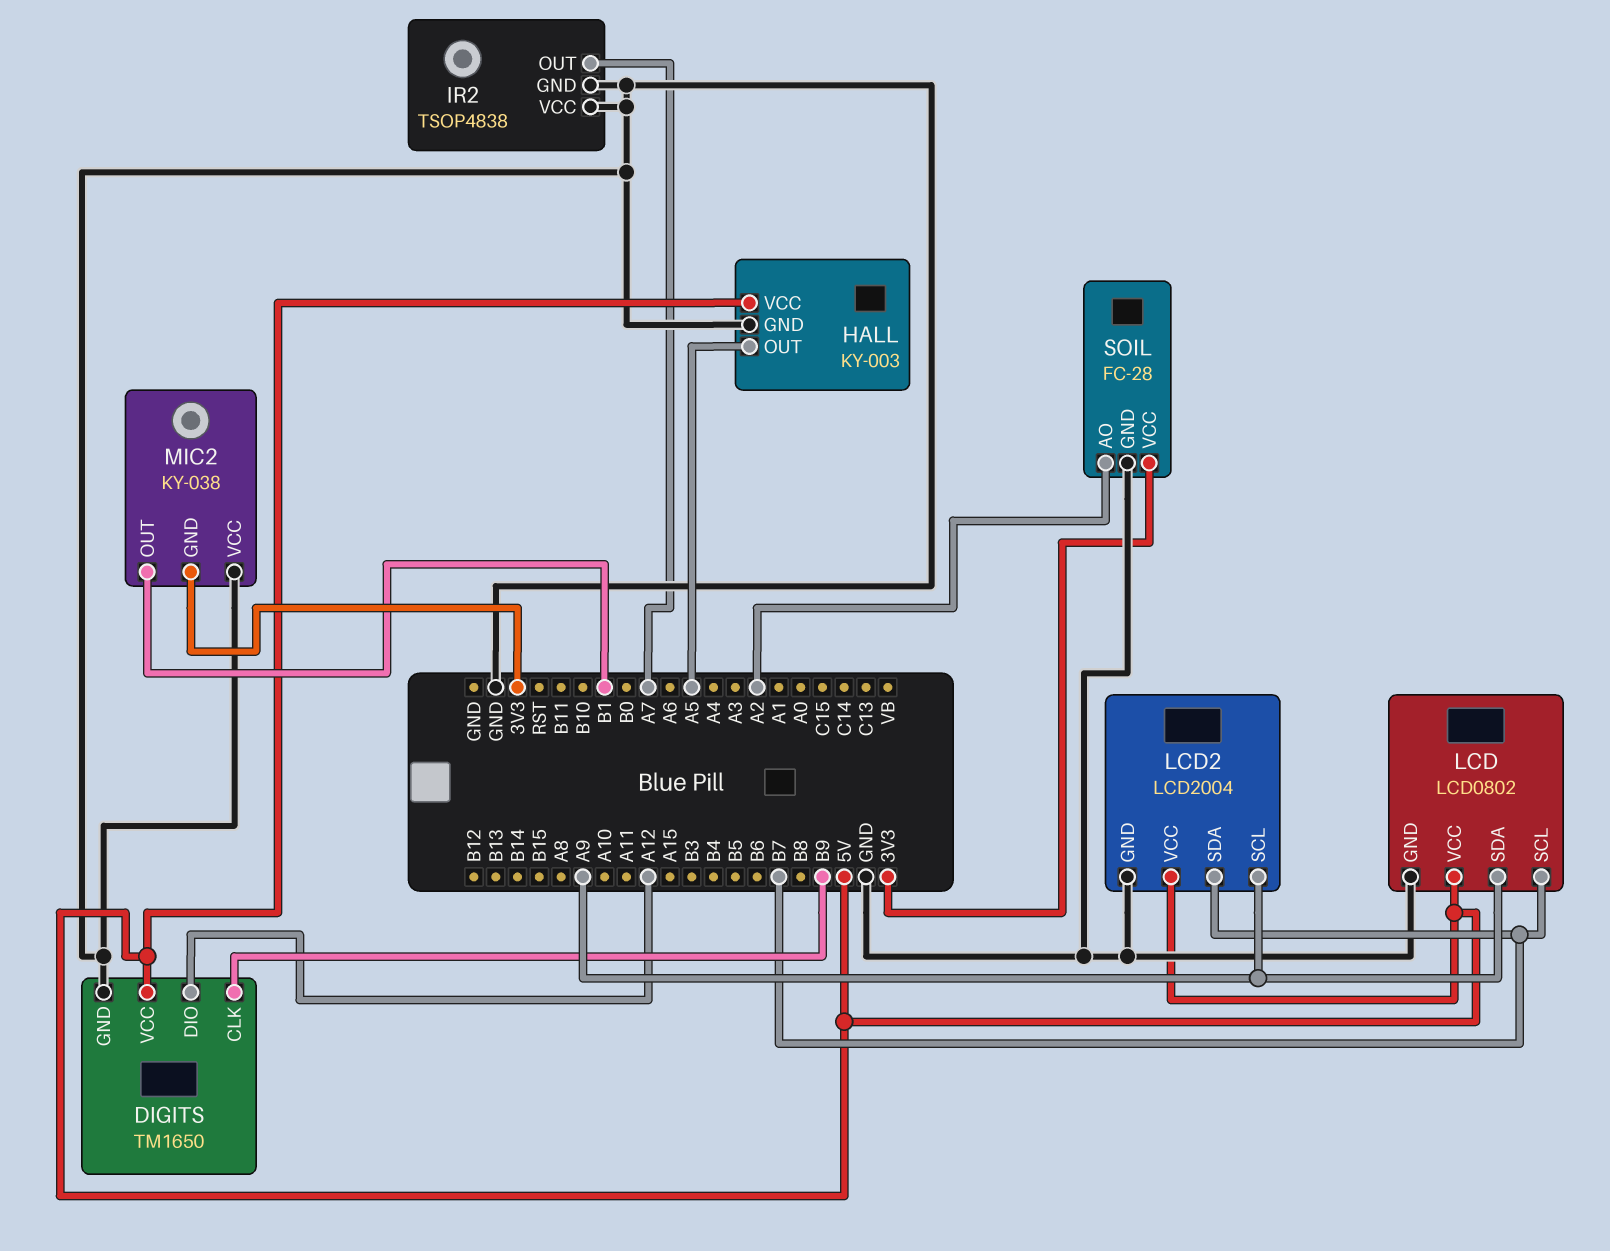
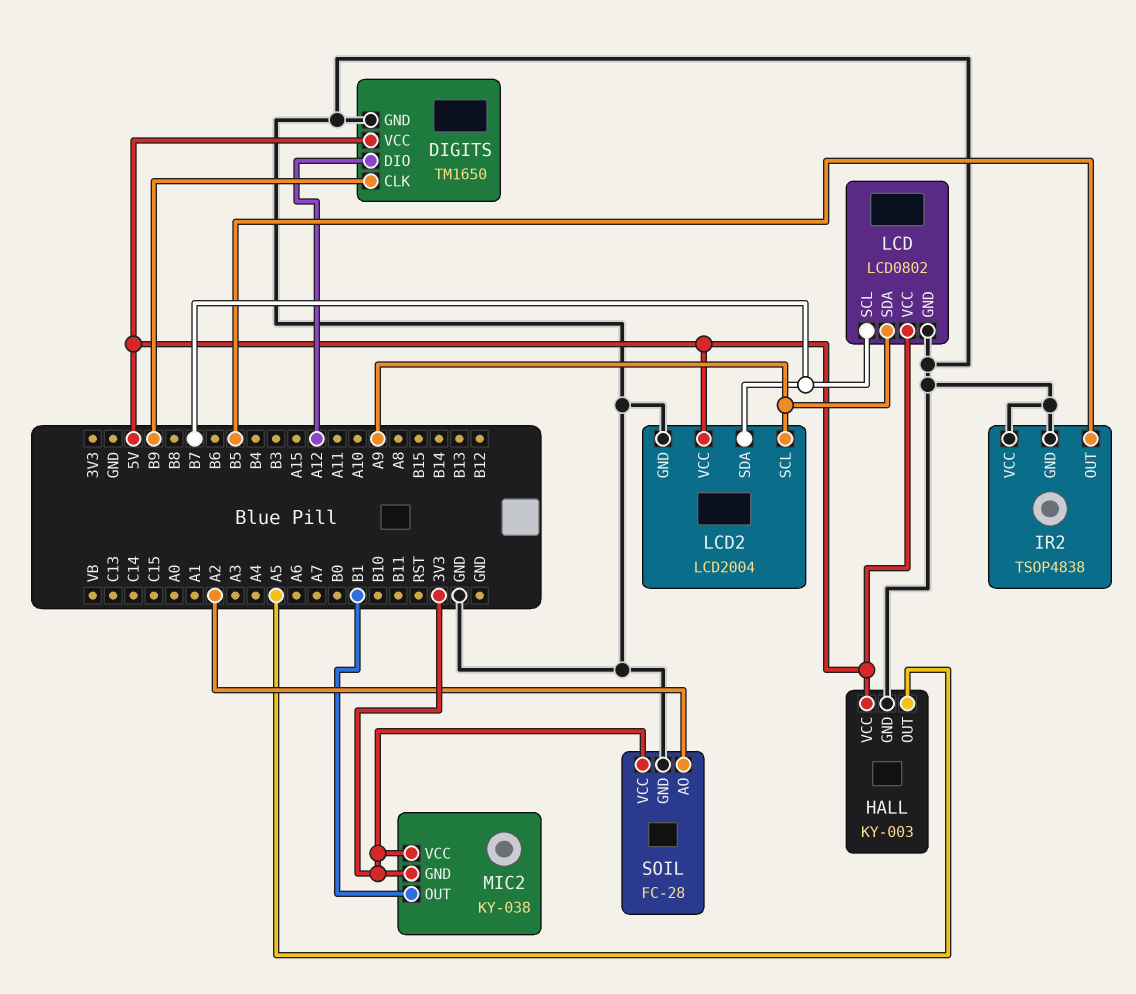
IR2 pin OUT: A7 -> B5
MIC2 pin VCC: GND -> 3V3

